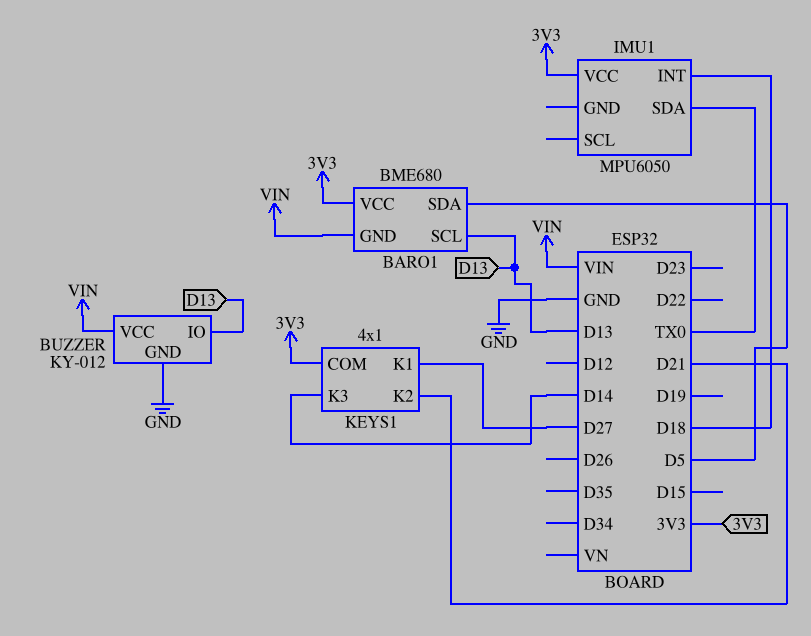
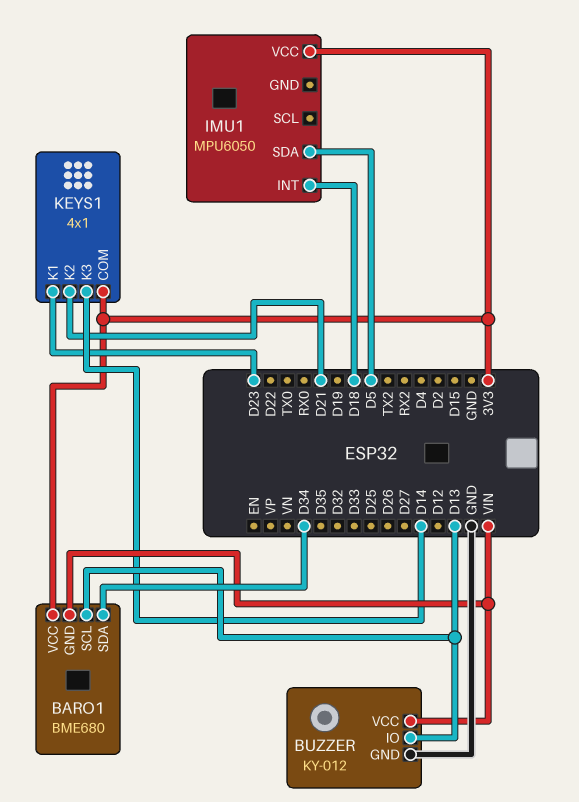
BARO1 pin SDA: D5 -> D34
IMU1 pin SDA: TX0 -> D5
KEYS1 pin K1: D27 -> D23

